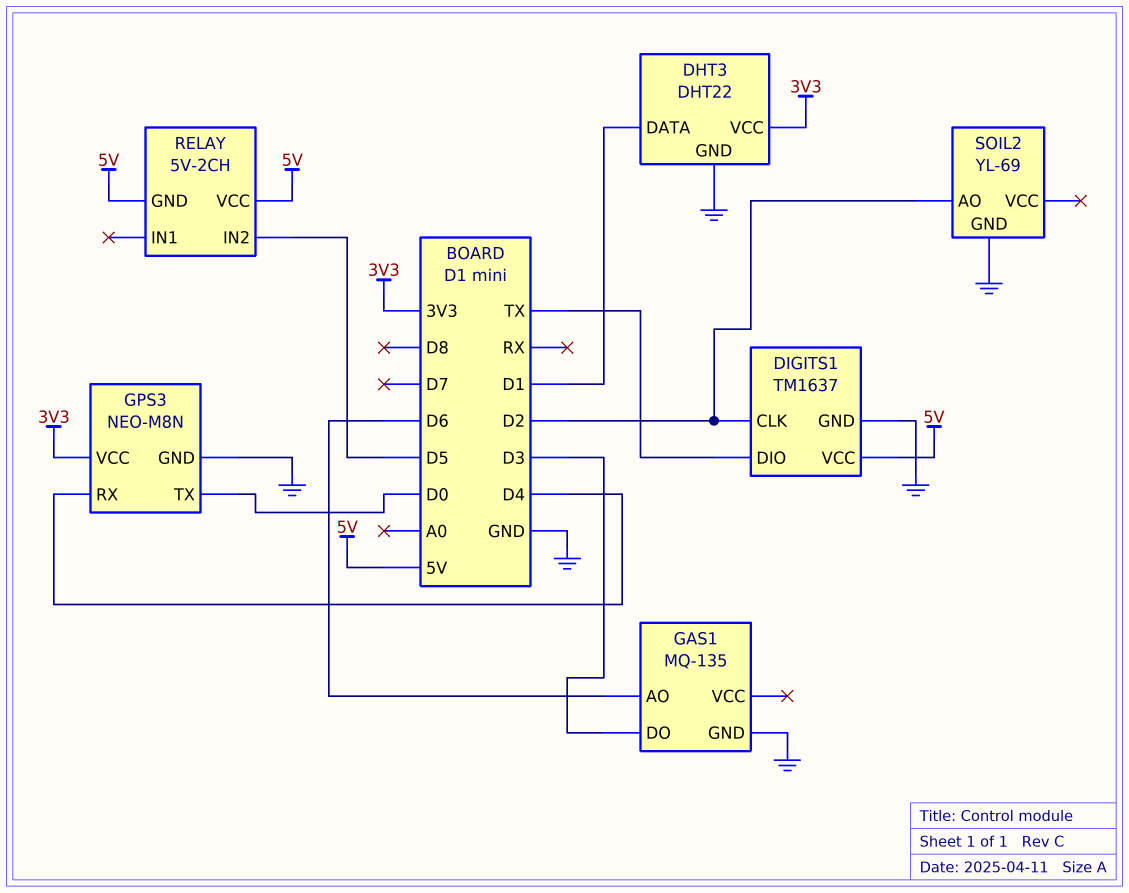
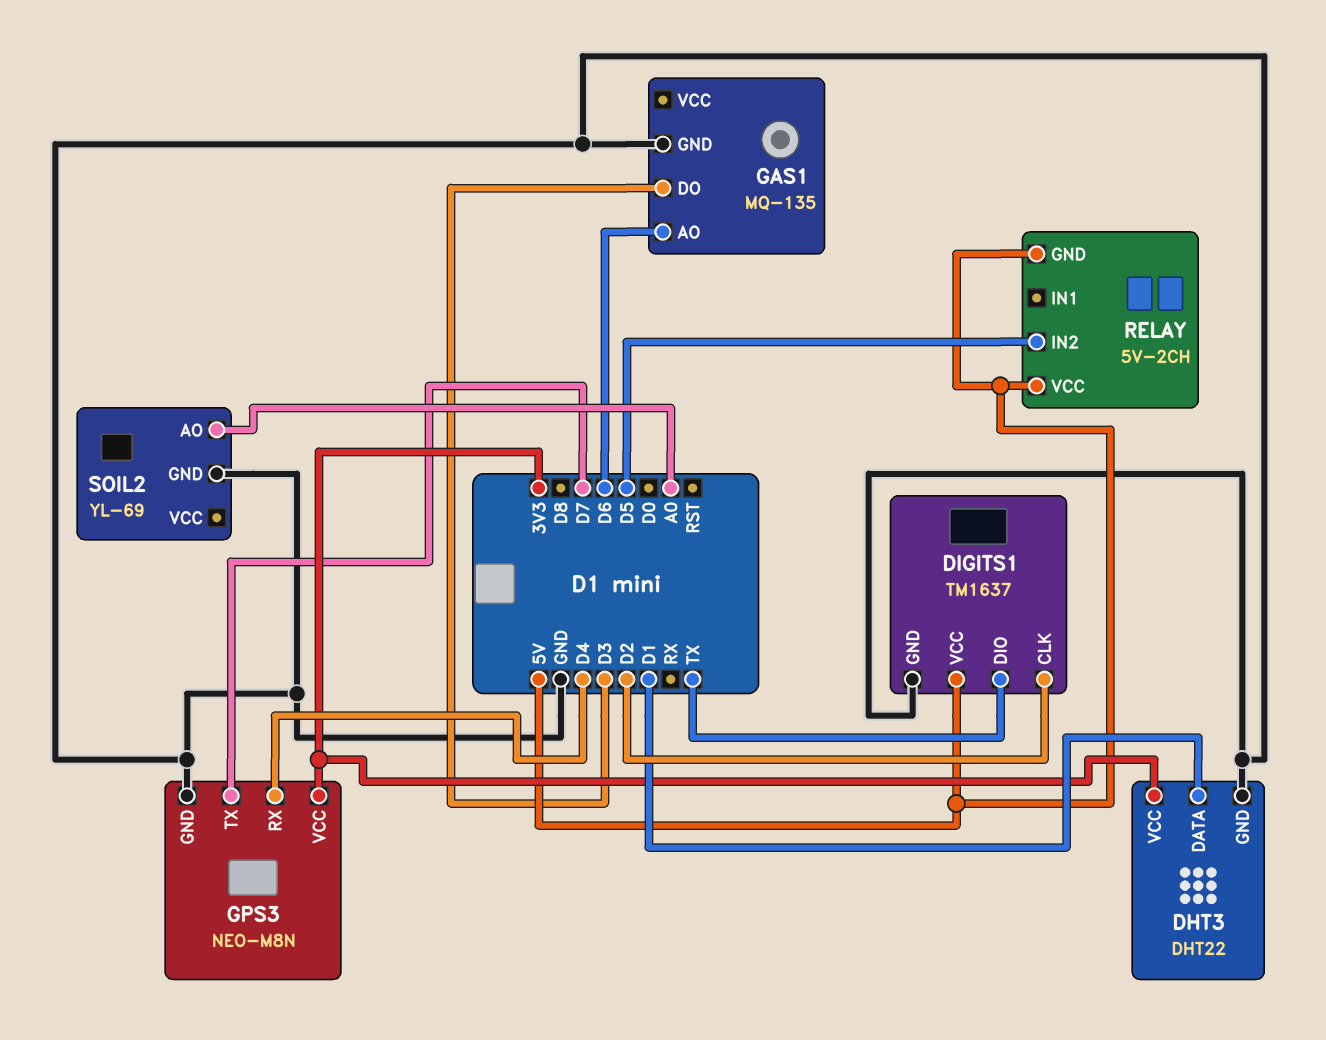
GPS3 pin TX: D0 -> D7
SOIL2 pin AO: D2 -> A0

